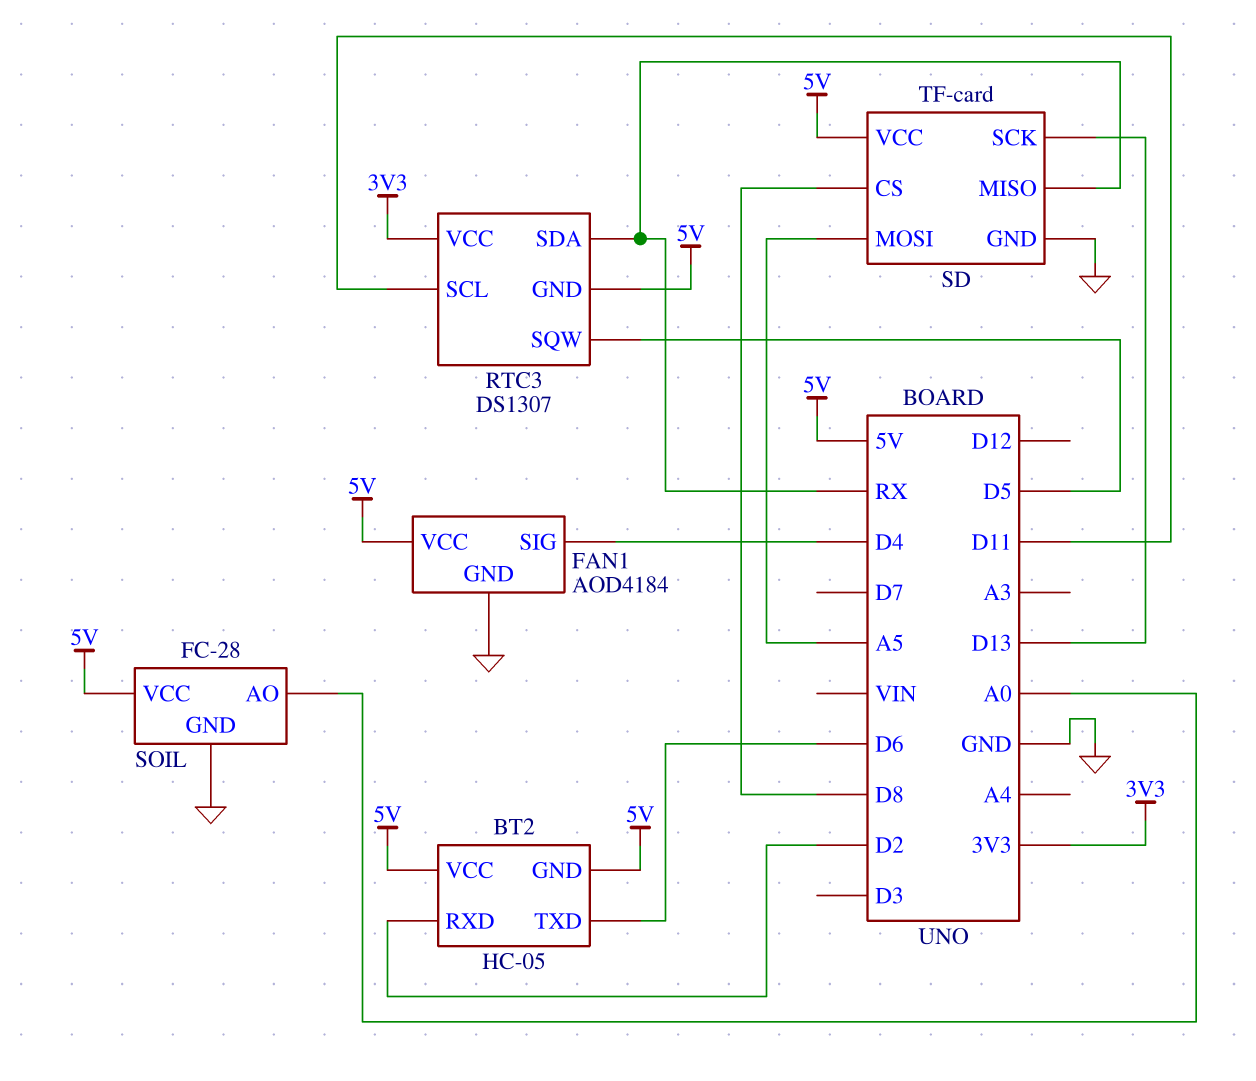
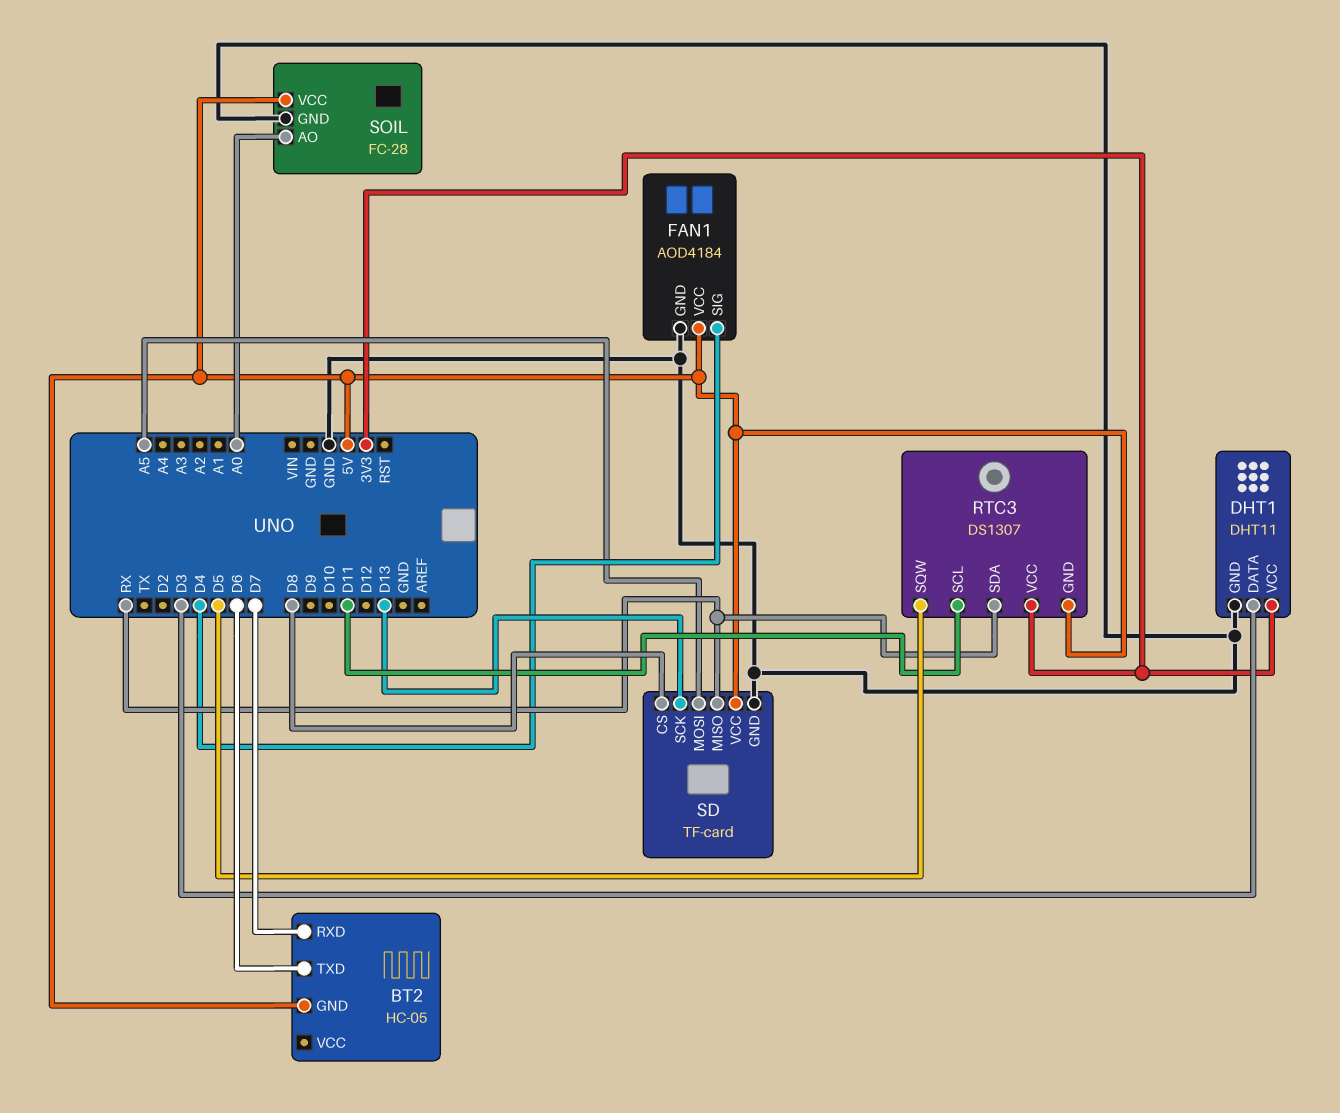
BT2 pin RXD: D2 -> D7
BT2 pin VCC: 5V -> none
DHT1: none -> DHT11
DHT1 pin DATA: none -> D3
DHT1 pin GND: none -> GND
DHT1 pin VCC: none -> 3V3

